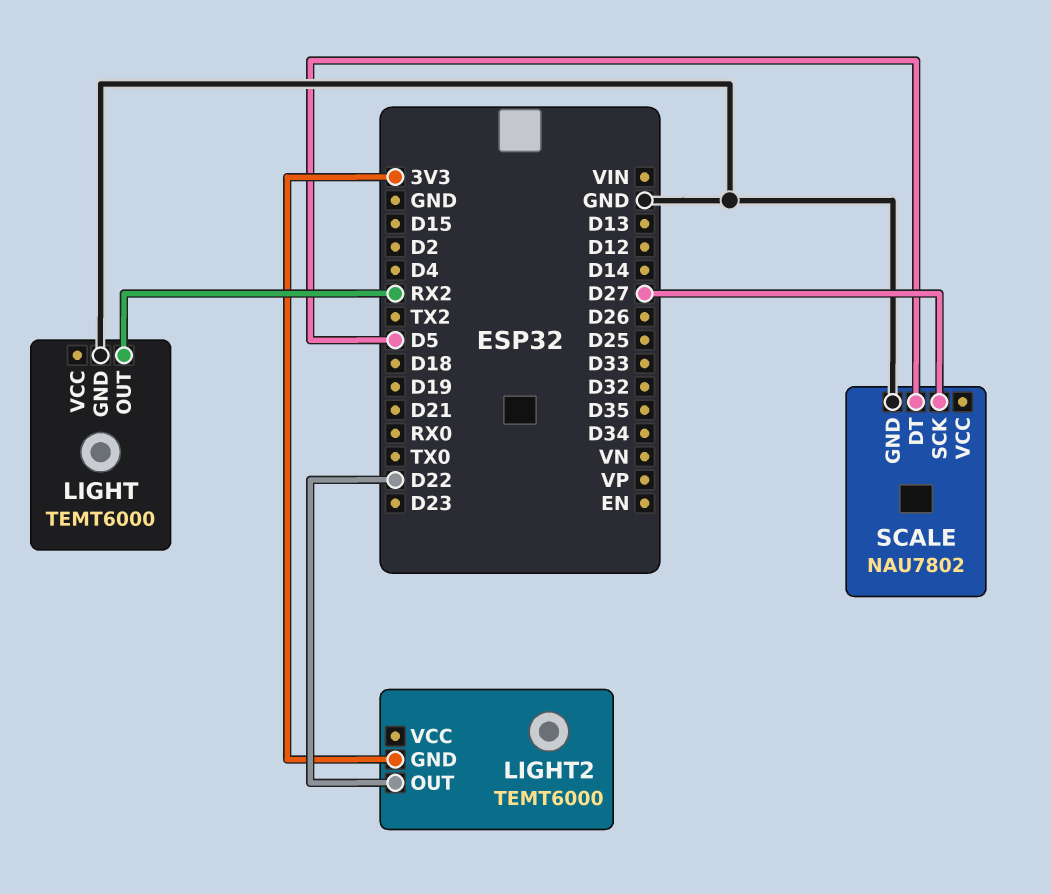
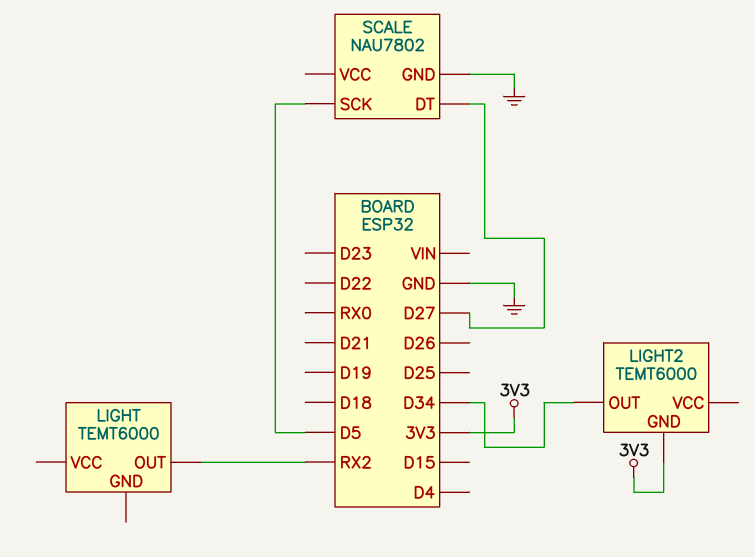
LIGHT pin GND: GND -> none
LIGHT2 pin OUT: D22 -> D34
SCALE pin DT: D5 -> D27
SCALE pin SCK: D27 -> D5

